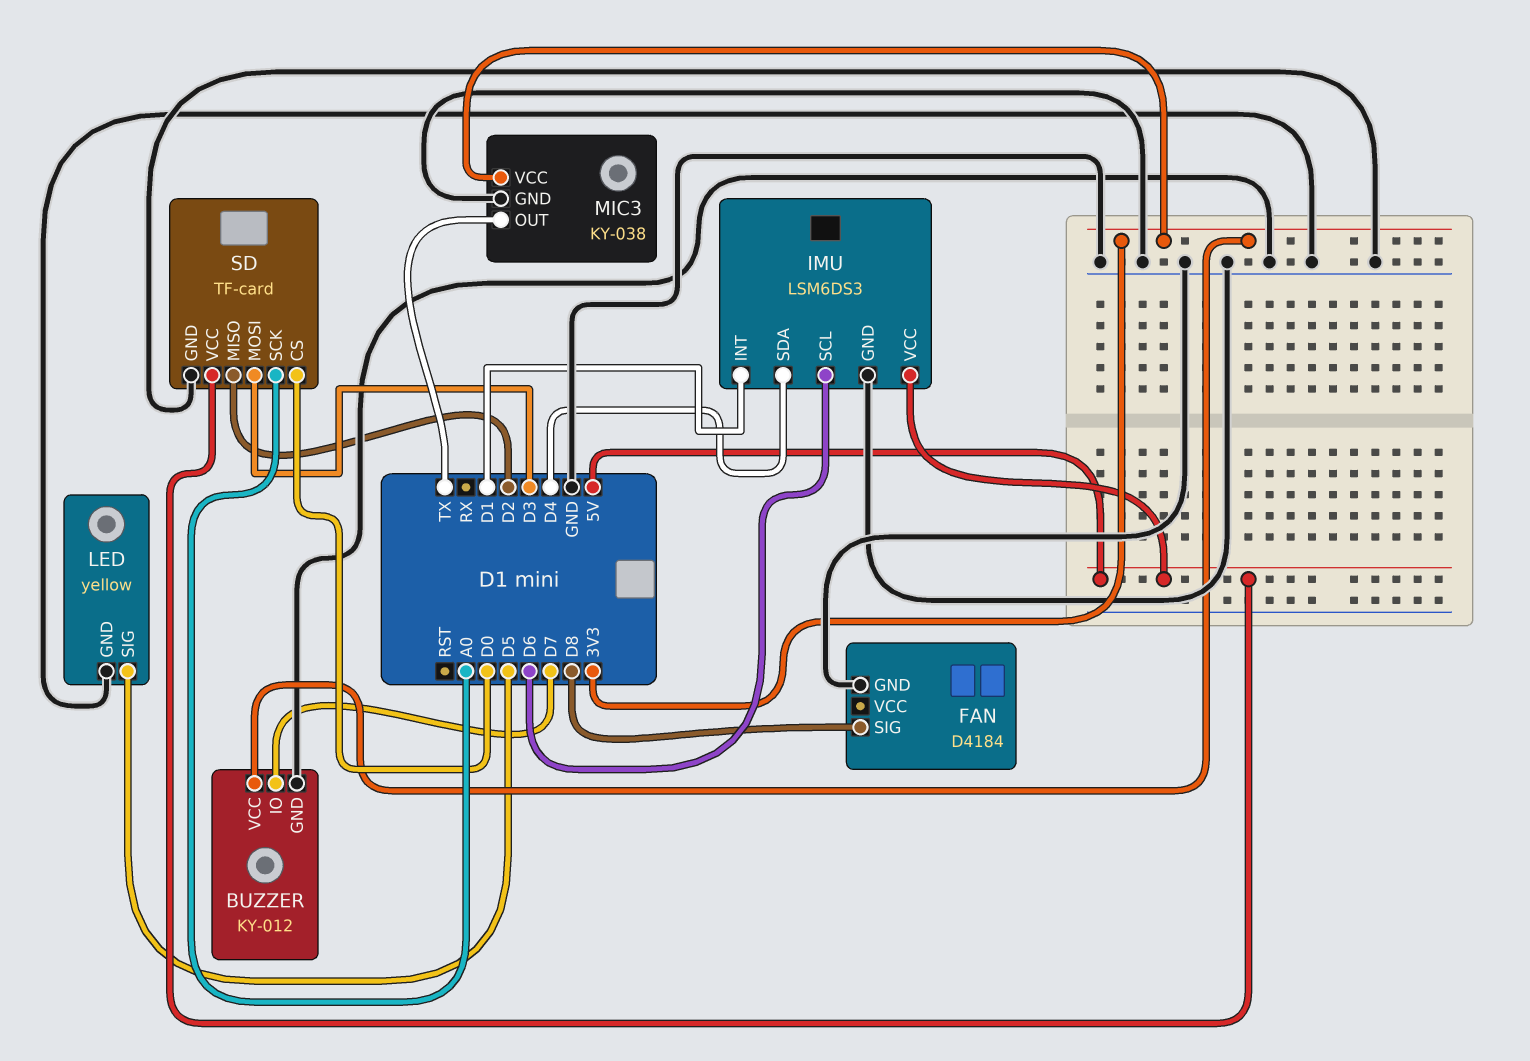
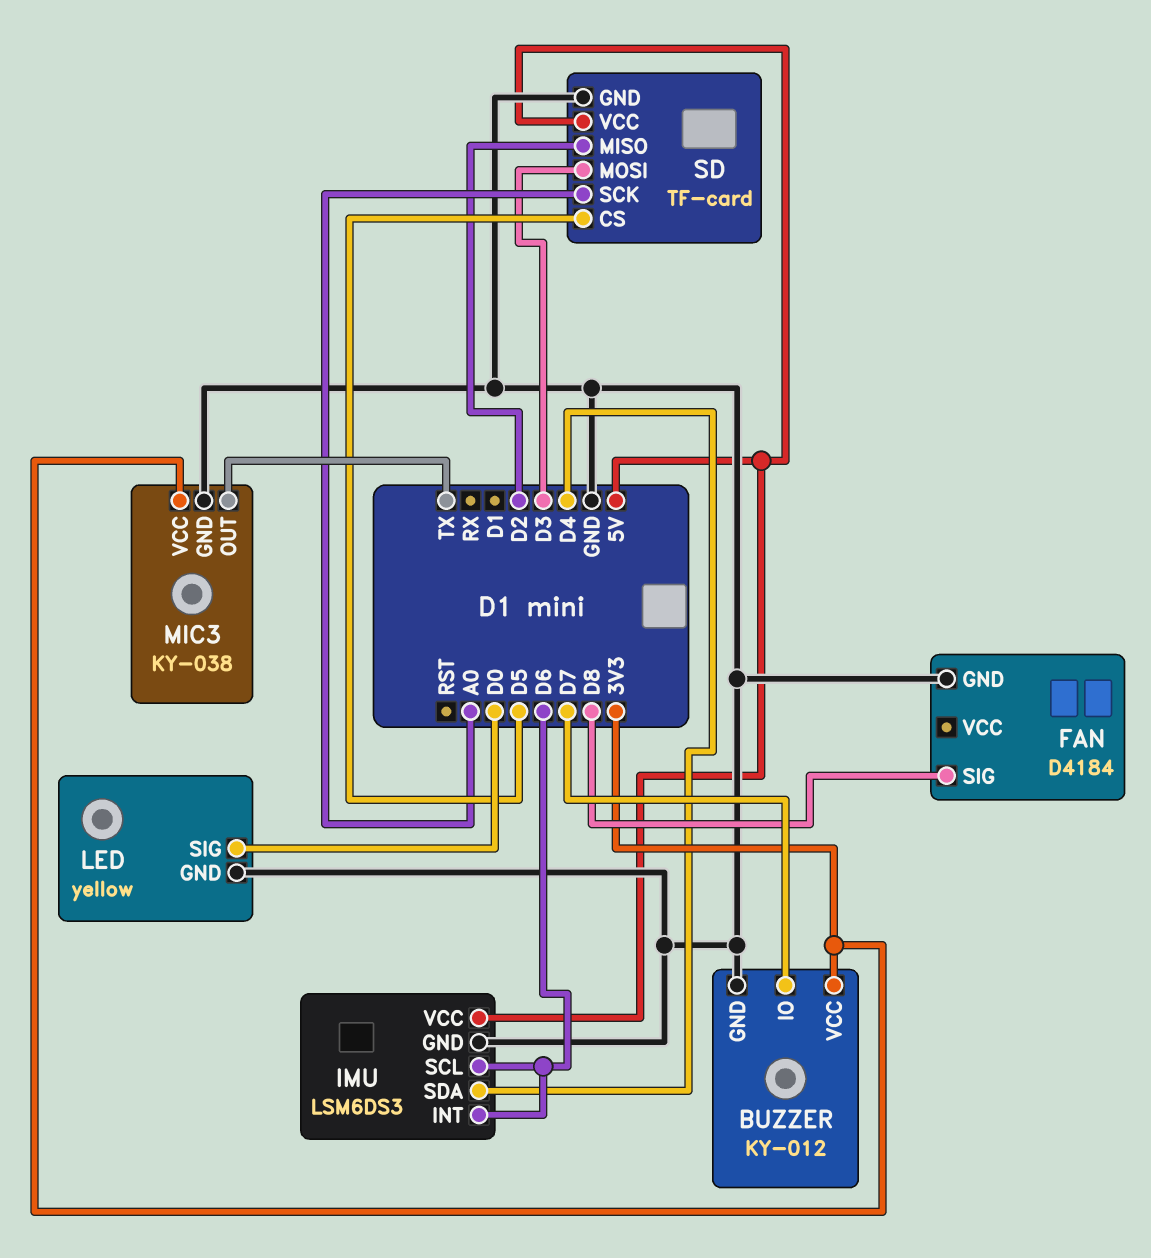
IMU pin INT: D1 -> D6
LED pin SIG: D5 -> D0
SD pin CS: D0 -> D5

